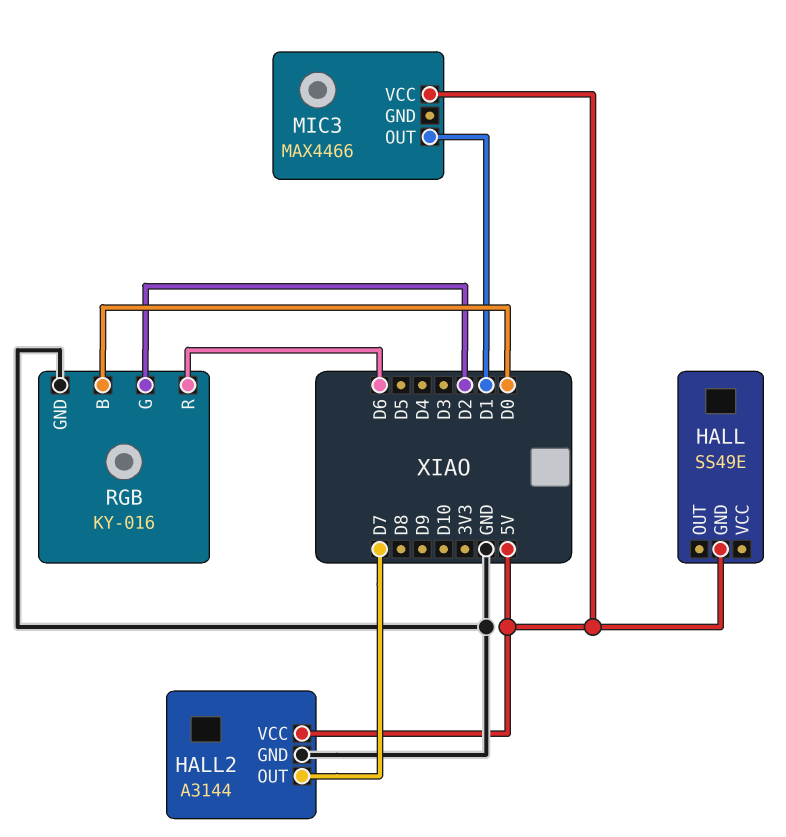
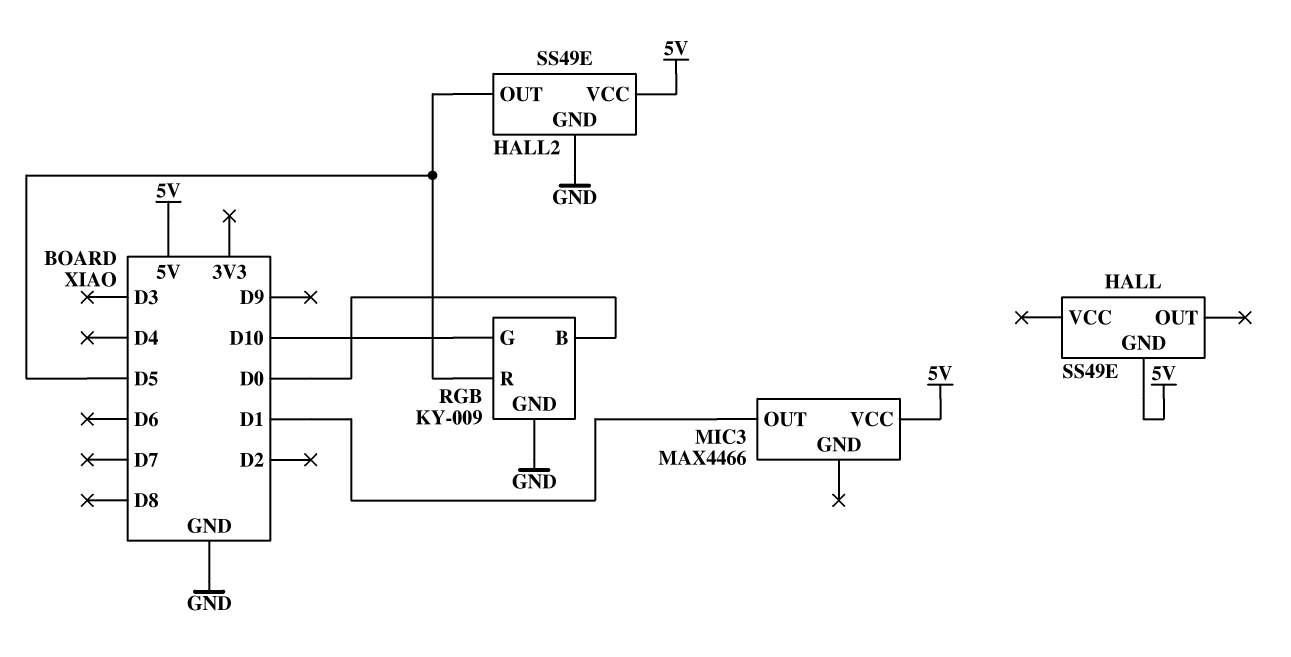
HALL2: A3144 -> SS49E
HALL2 pin OUT: D7 -> D5
RGB: KY-016 -> KY-009
RGB pin G: D2 -> D10
RGB pin R: D6 -> D5

